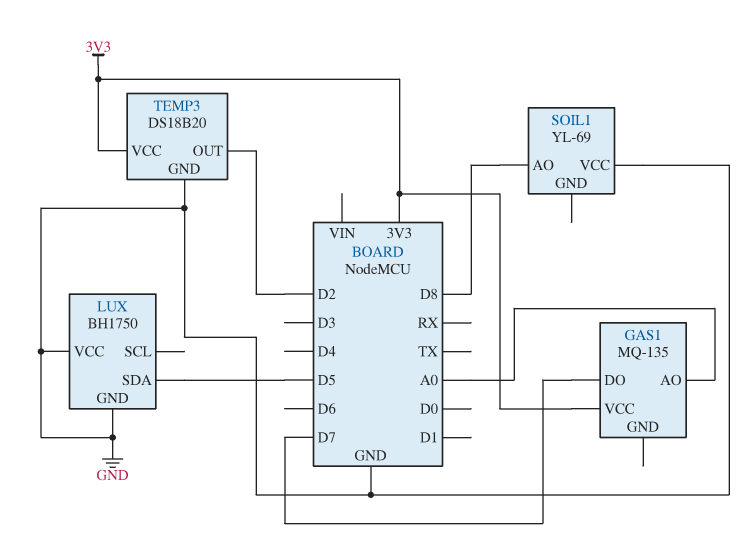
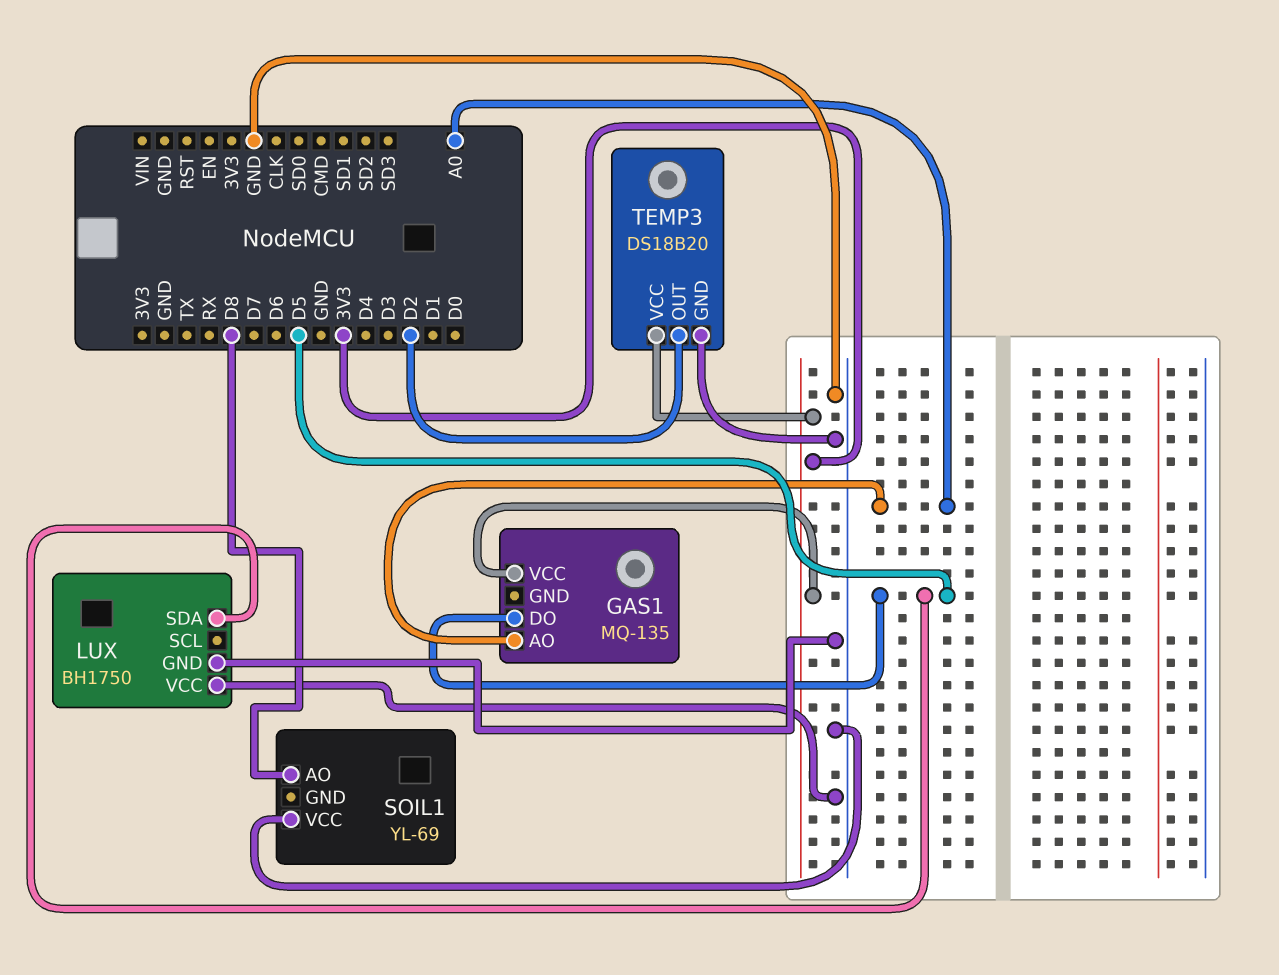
GAS1 pin DO: D7 -> D5

